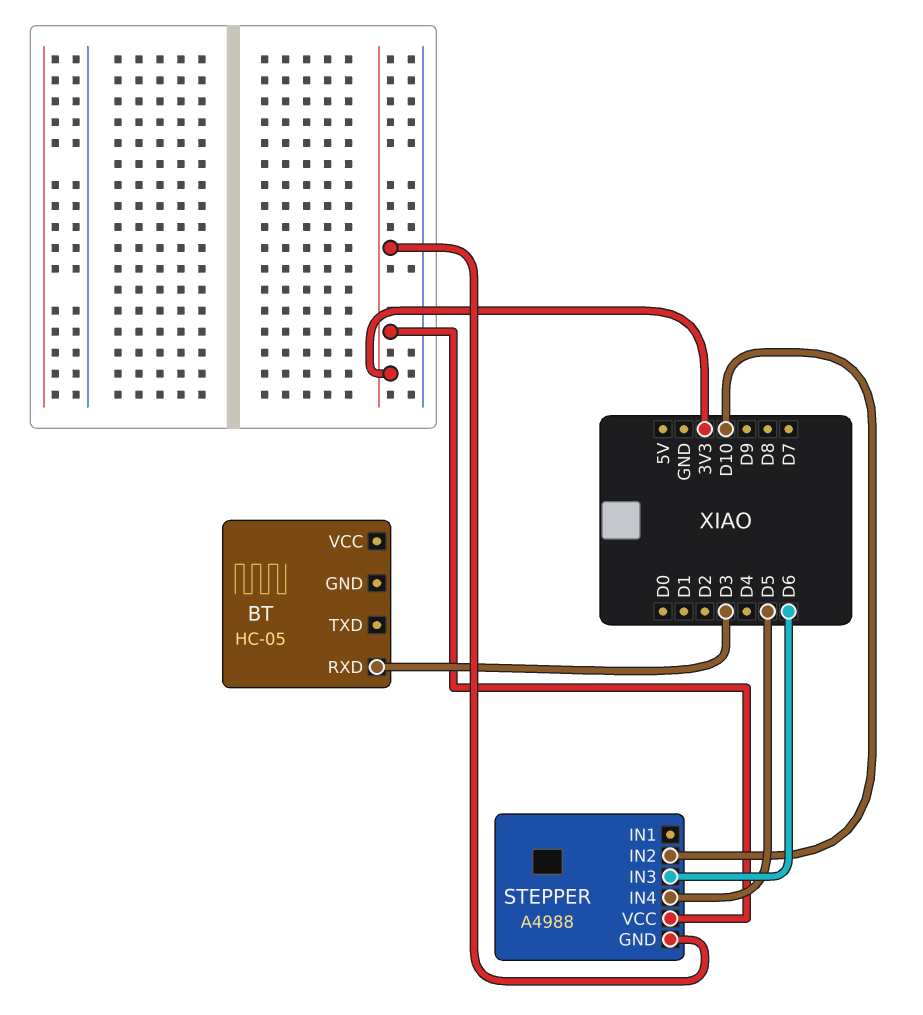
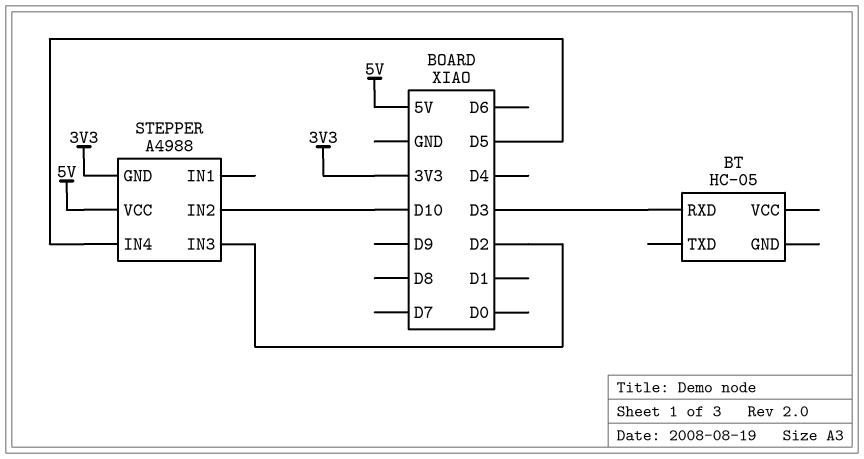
STEPPER pin IN3: D6 -> D2
STEPPER pin VCC: 3V3 -> 5V

